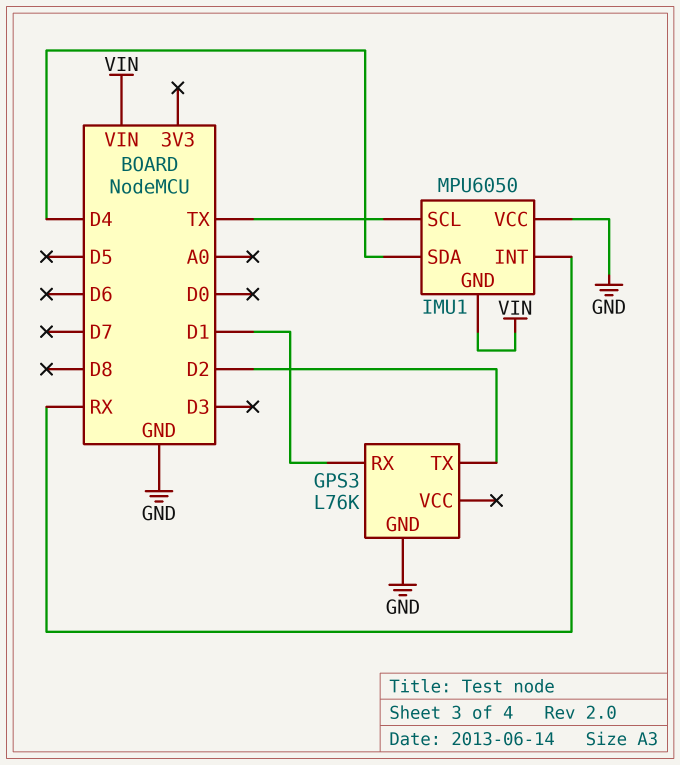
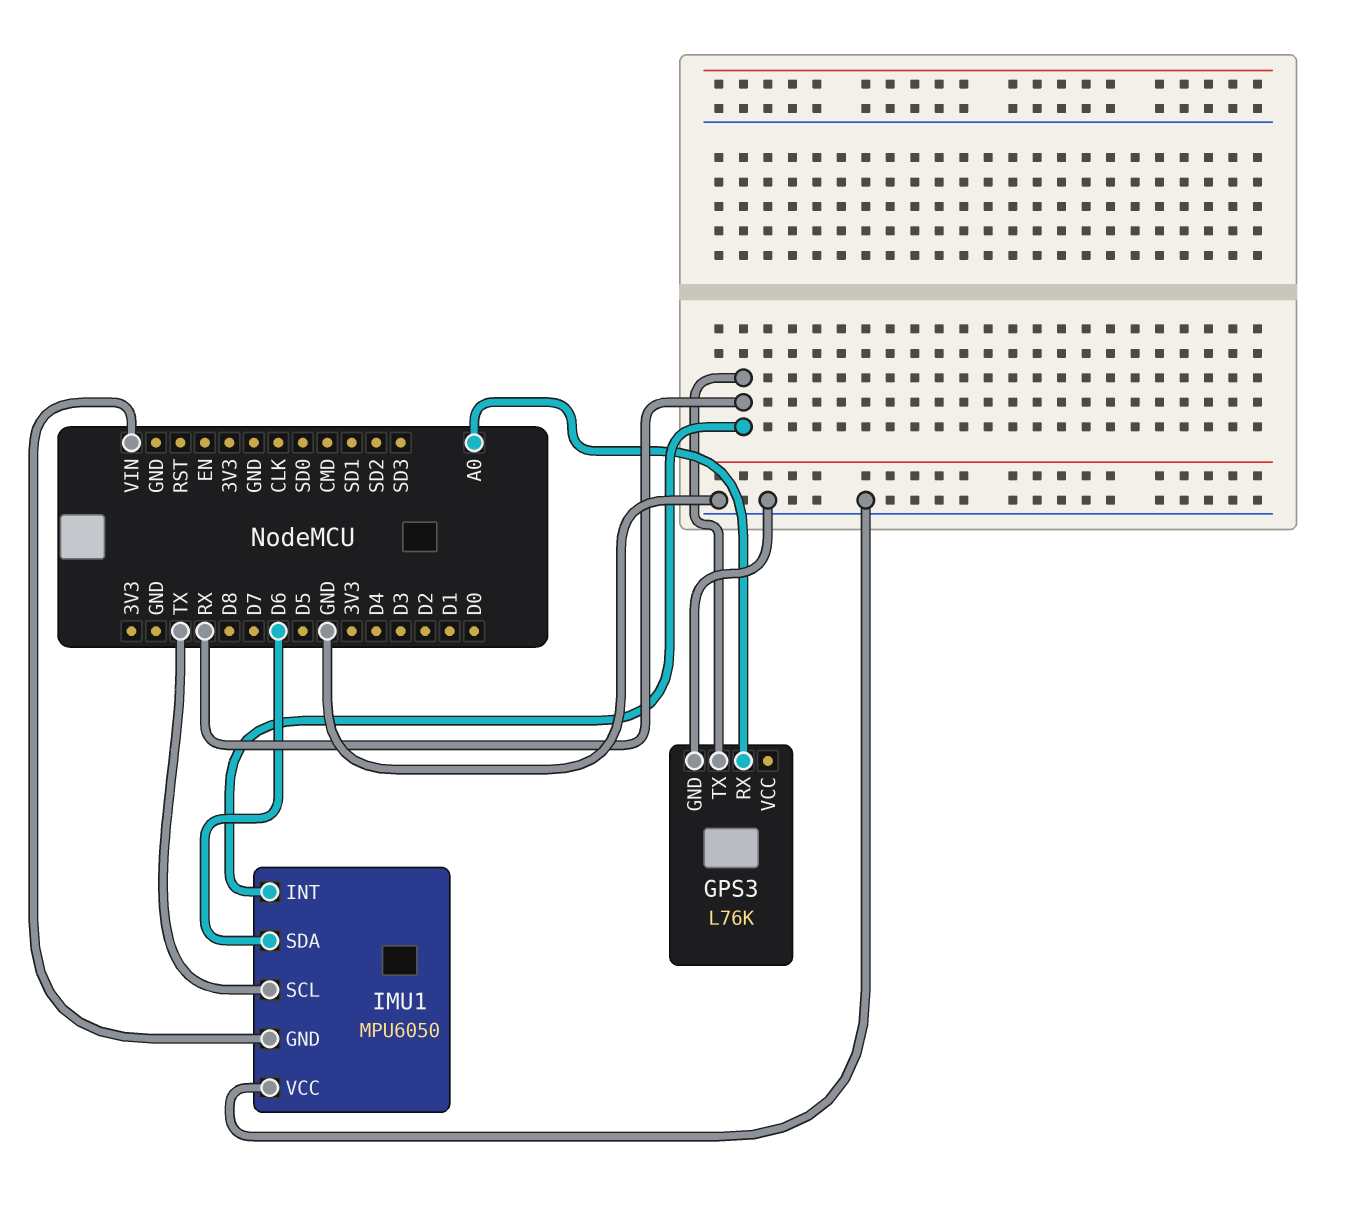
GPS3 pin RX: D1 -> A0
GPS3 pin TX: D2 -> RX
IMU1 pin SDA: D4 -> D6

